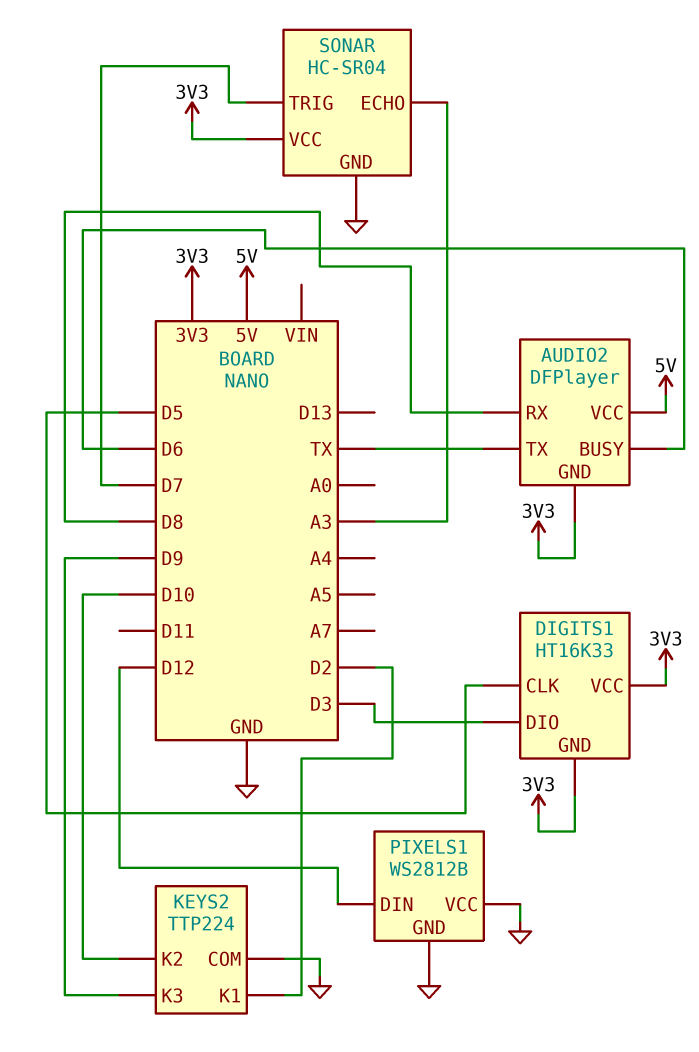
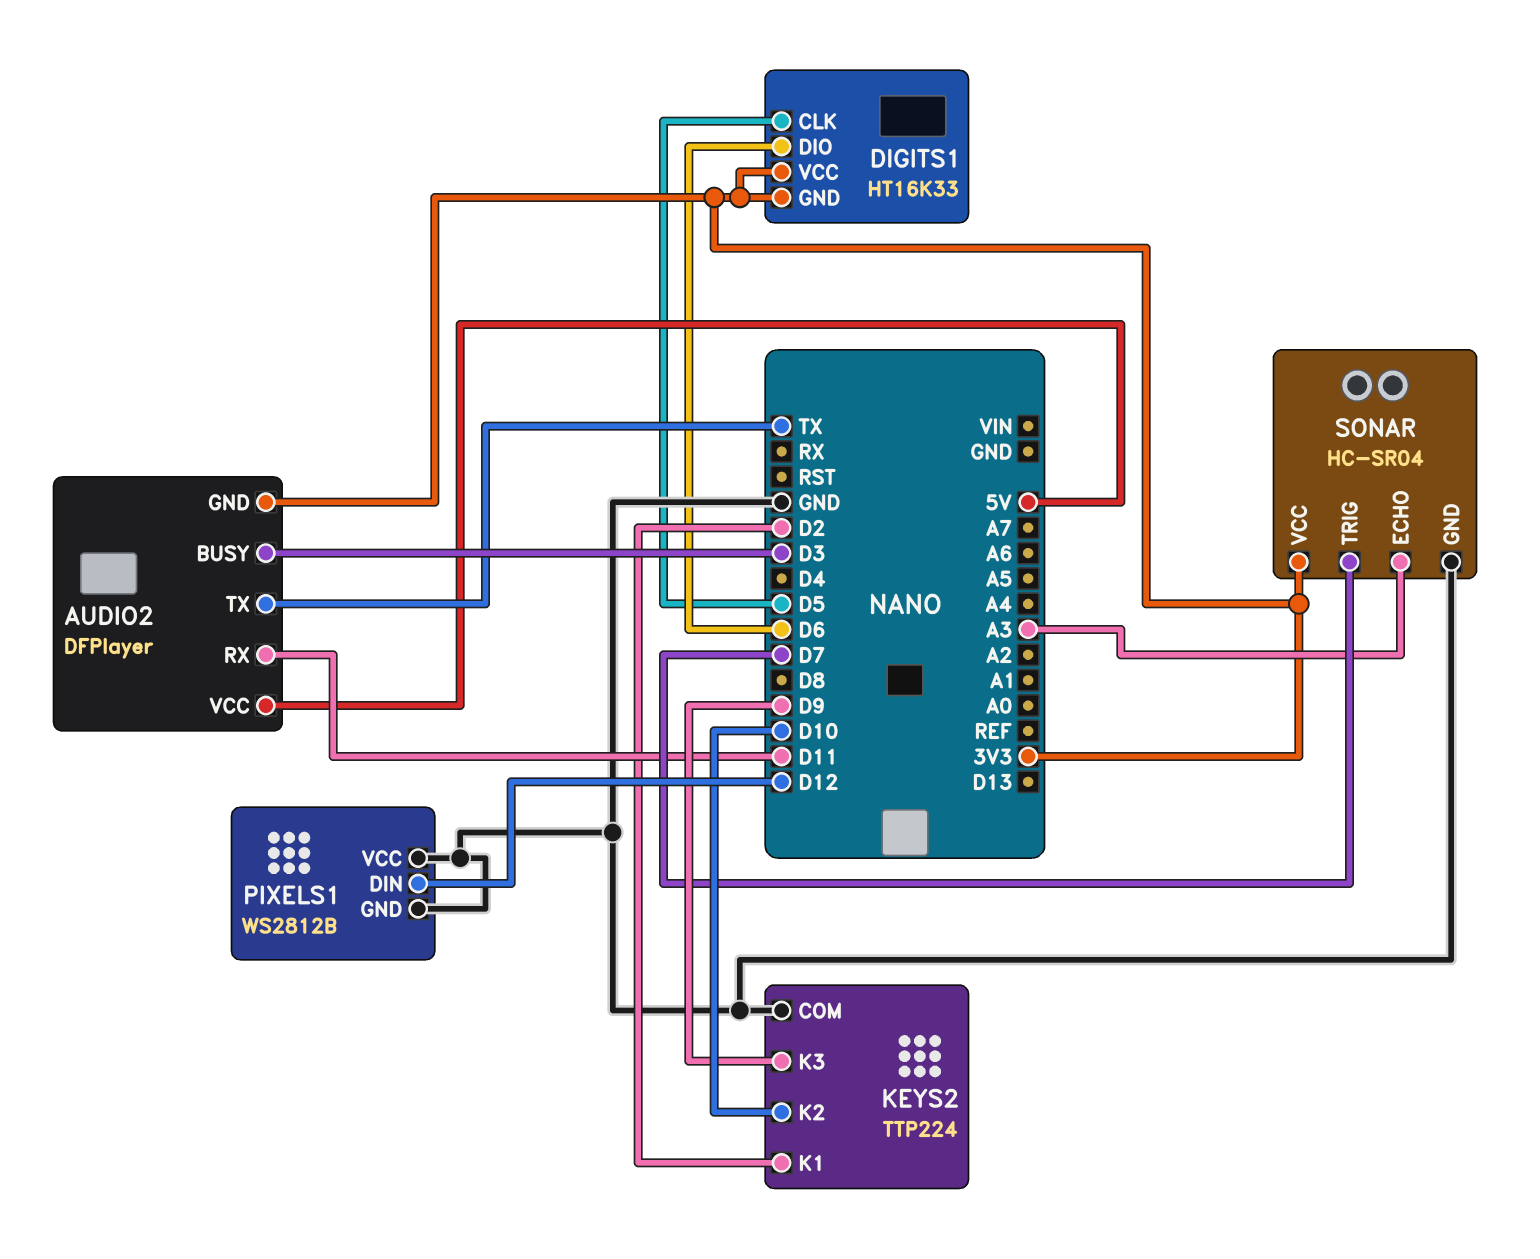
AUDIO2 pin BUSY: D6 -> D3
AUDIO2 pin RX: D8 -> D11
DIGITS1 pin DIO: D3 -> D6

